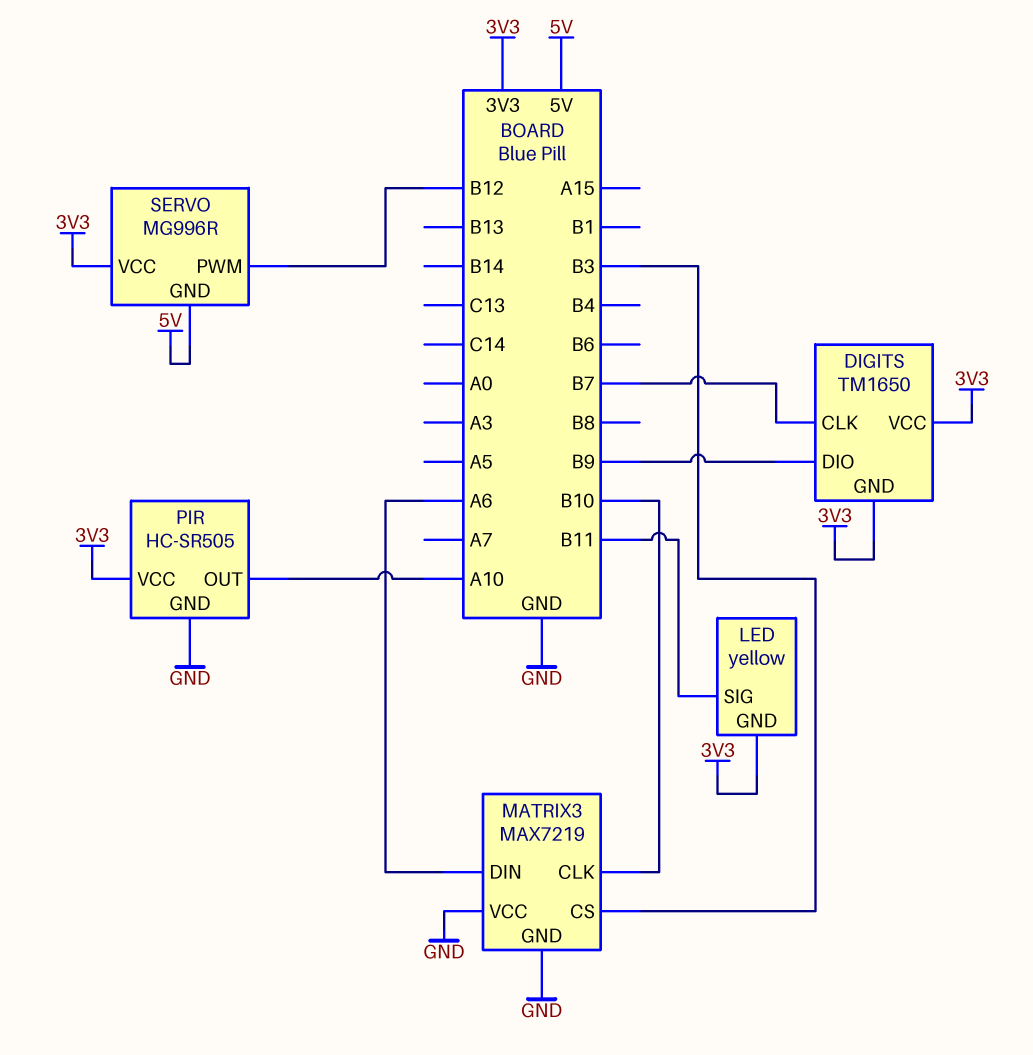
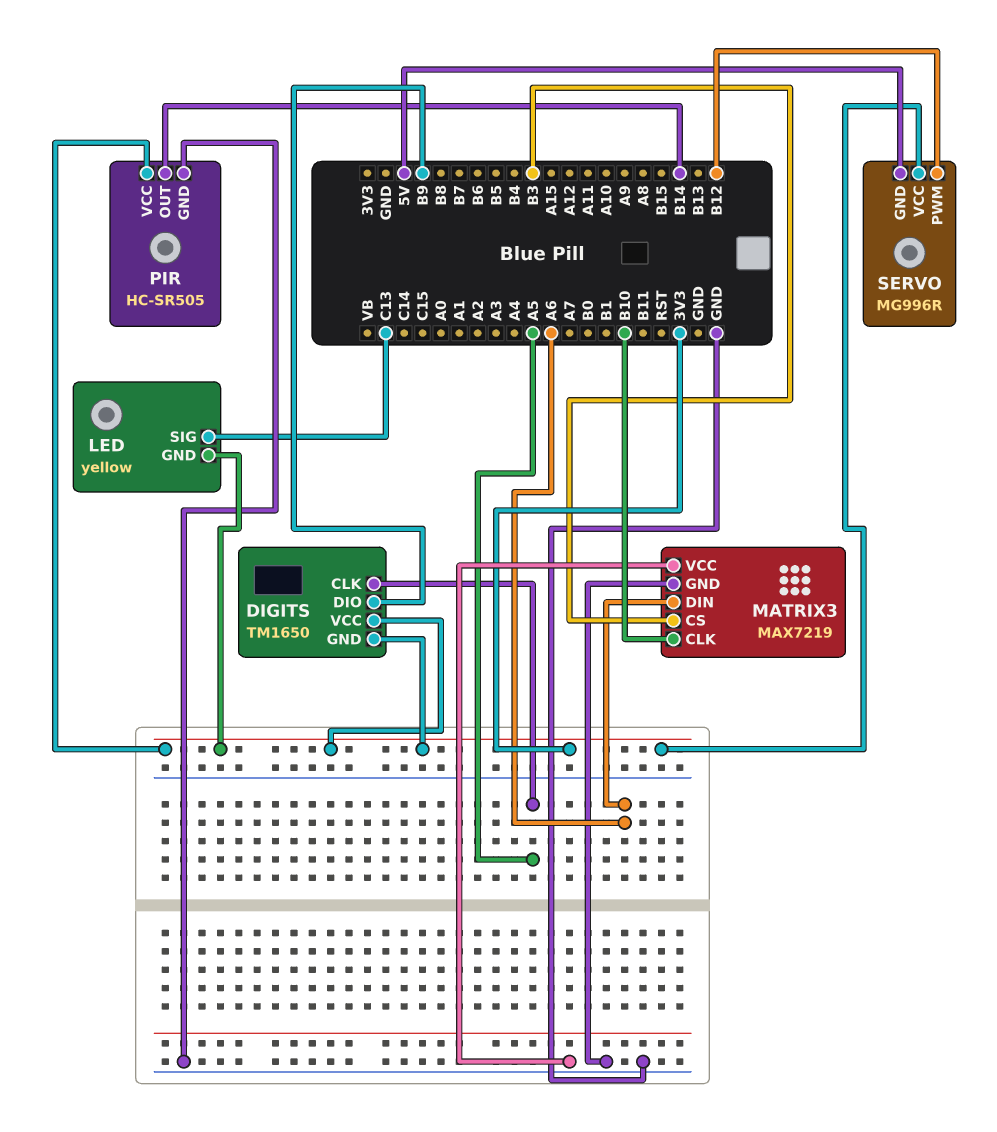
DIGITS pin CLK: B7 -> A5
LED pin SIG: B11 -> C13
PIR pin OUT: A10 -> B14

